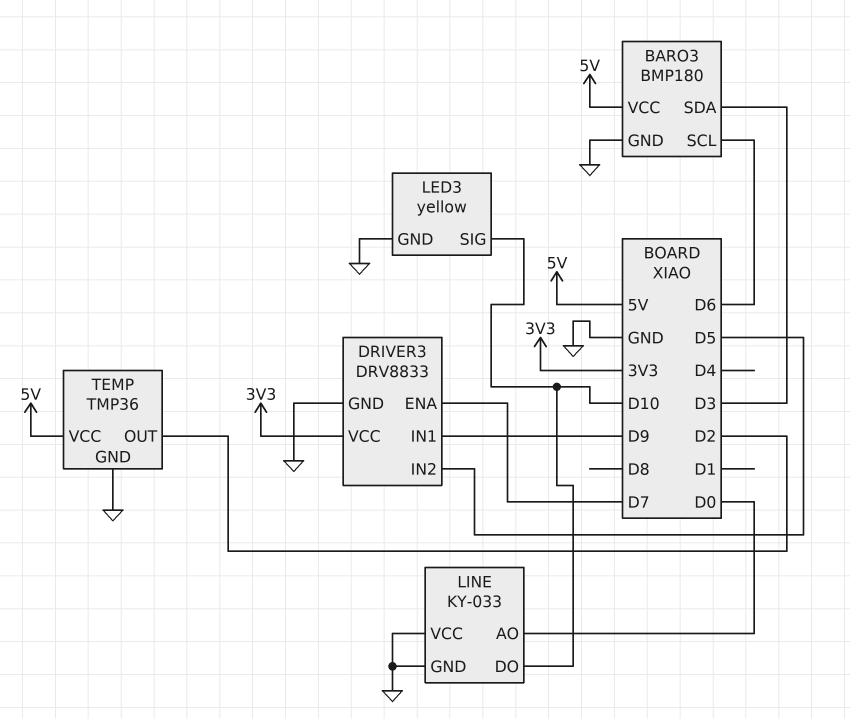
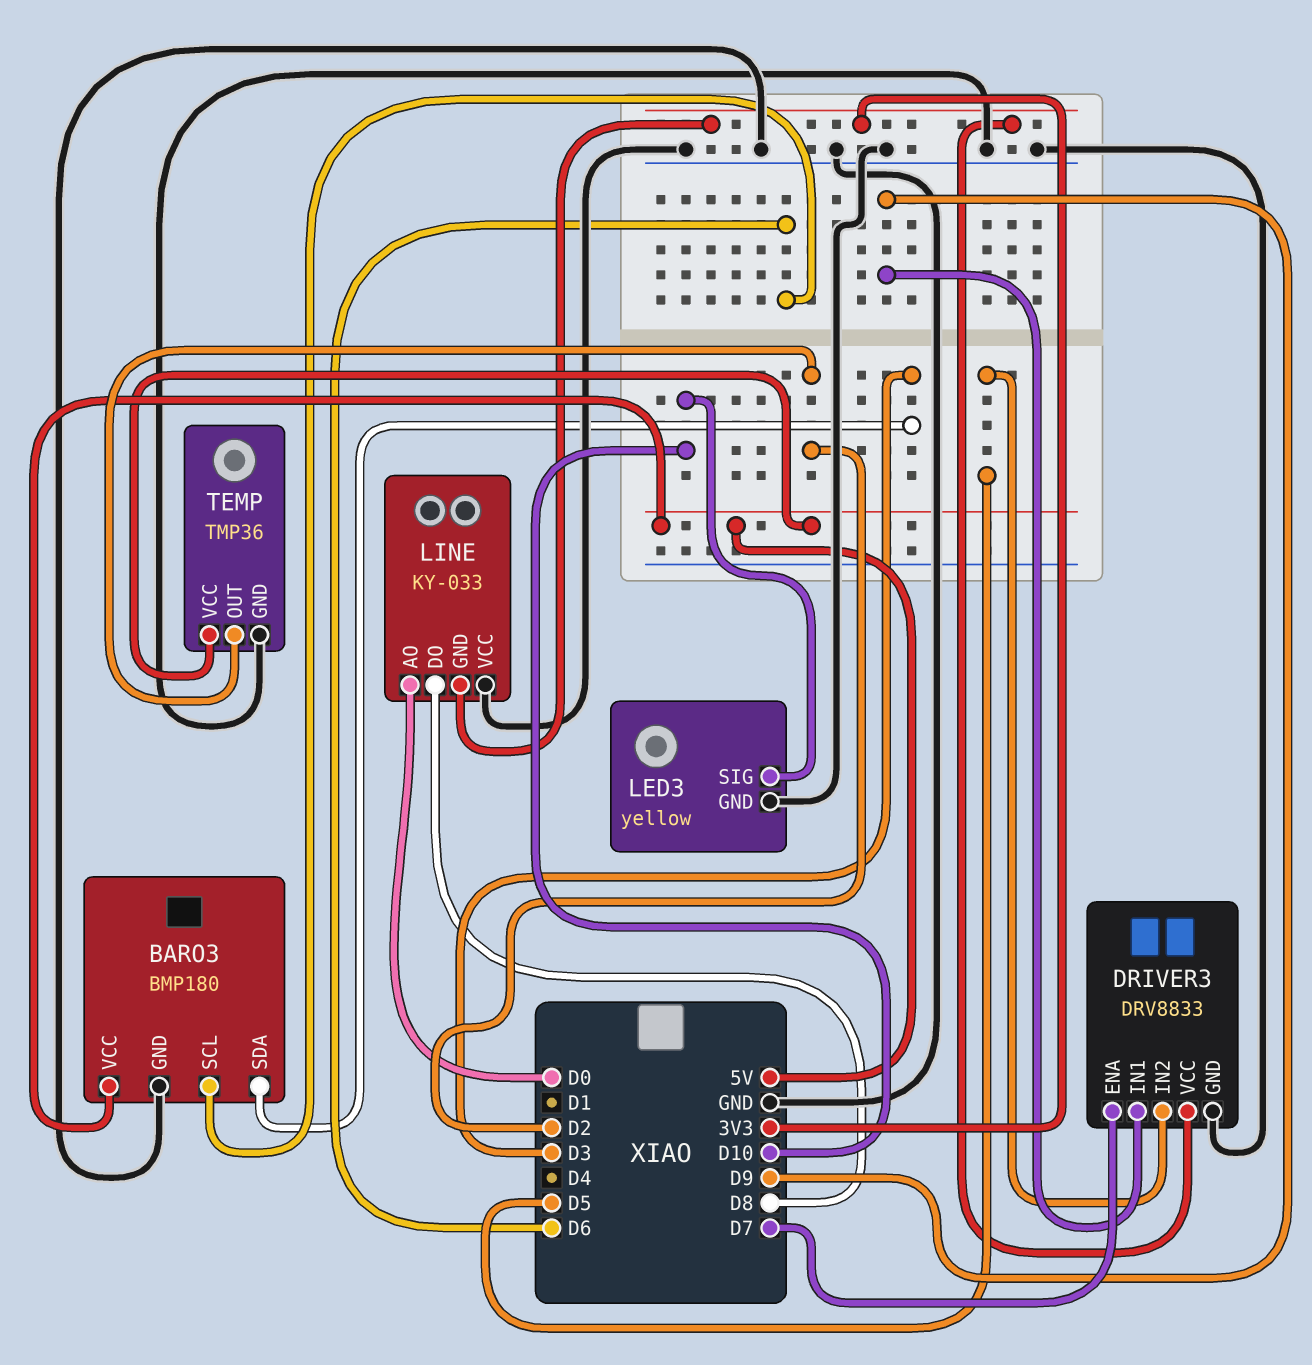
LINE pin DO: D10 -> D8
LINE pin GND: GND -> 3V3

